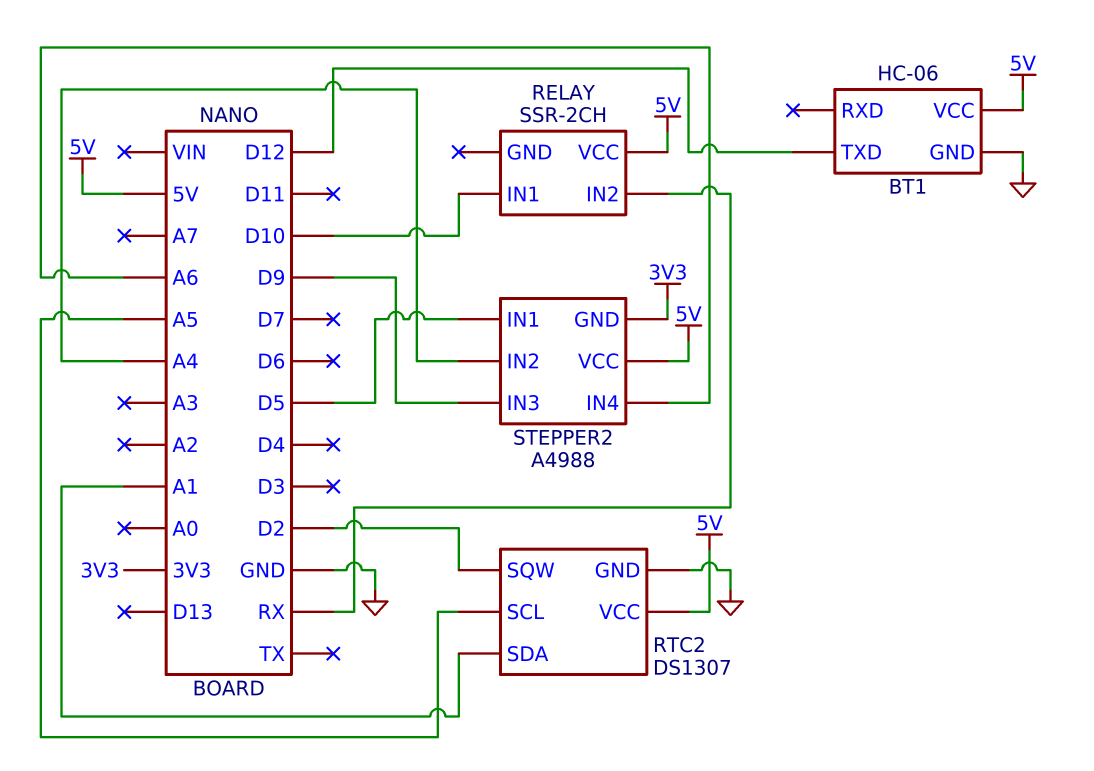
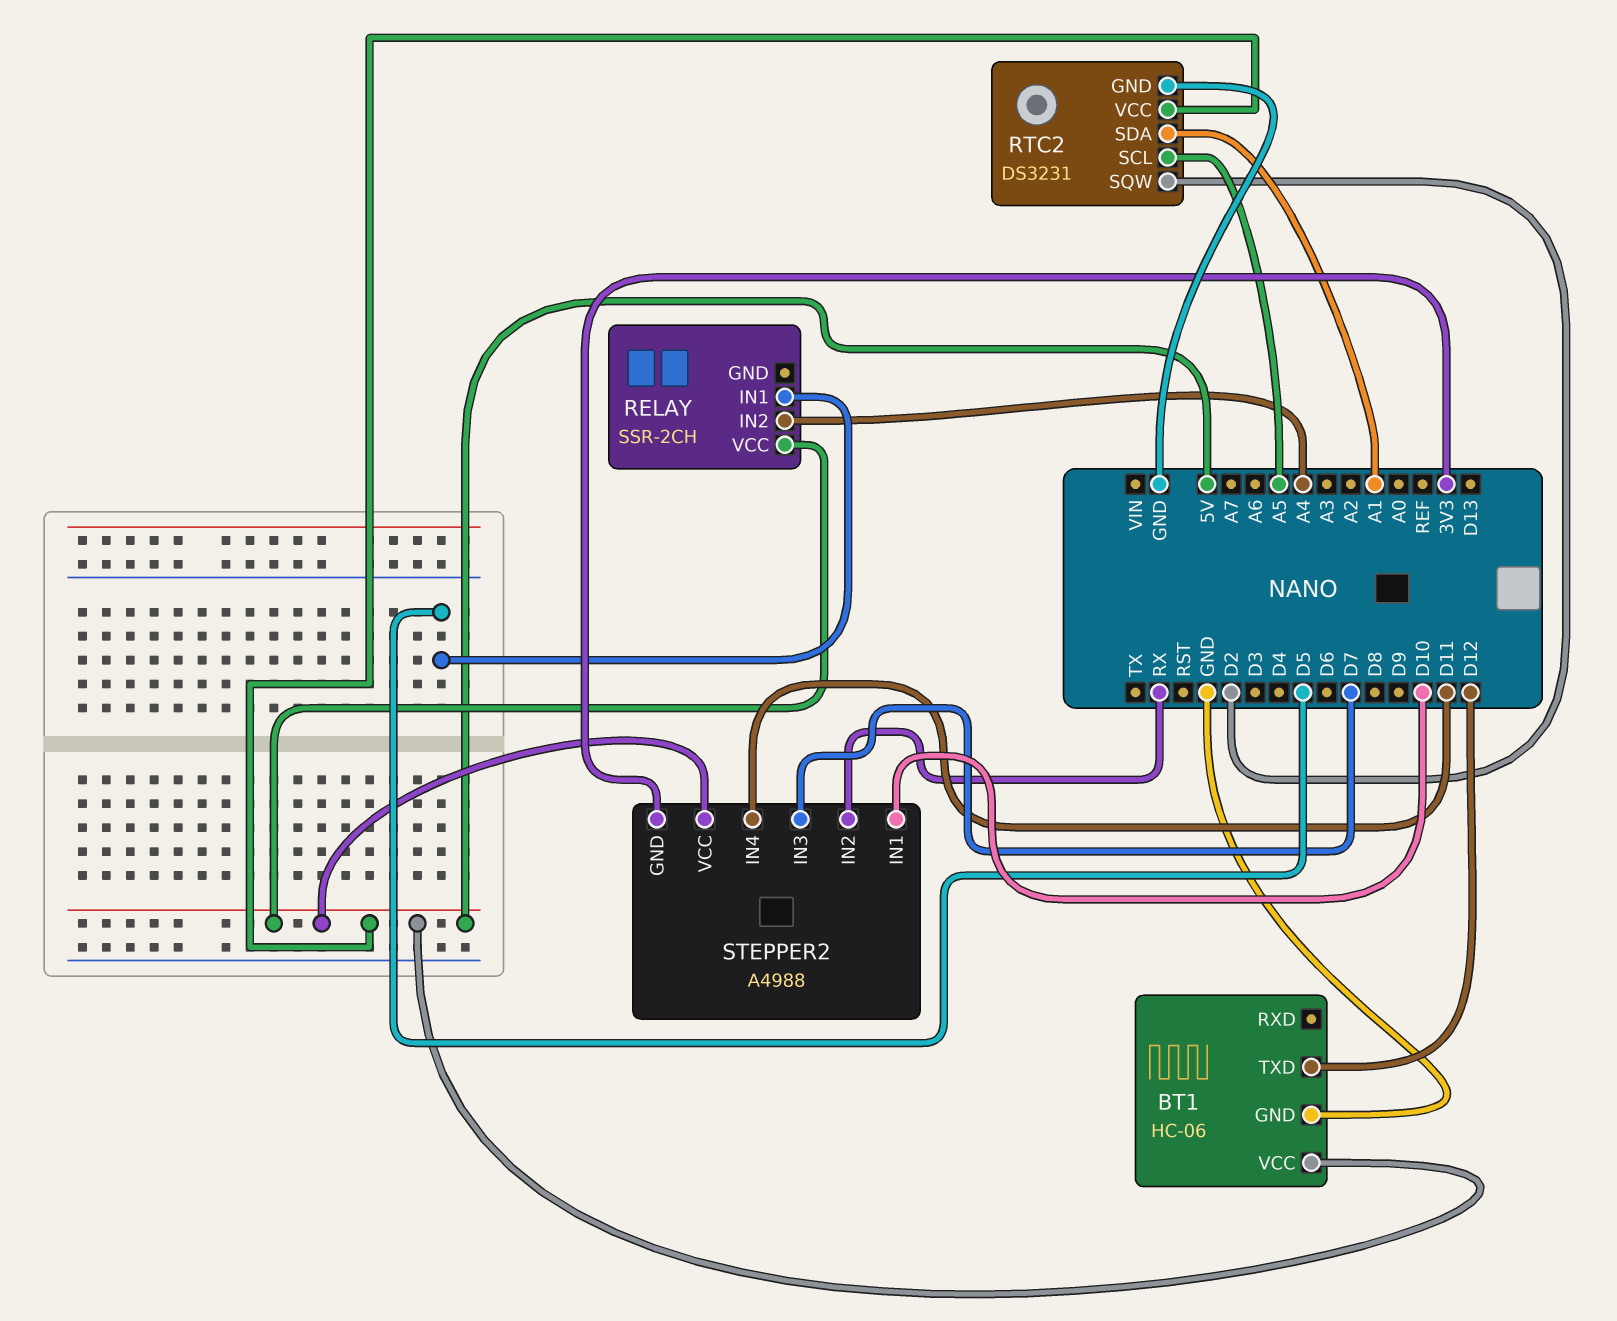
RELAY pin IN1: D10 -> D5
RELAY pin IN2: RX -> A4
RTC2: DS1307 -> DS3231
STEPPER2 pin IN1: D5 -> D10
STEPPER2 pin IN2: A4 -> RX
STEPPER2 pin IN3: D9 -> D7
STEPPER2 pin IN4: A6 -> D11

